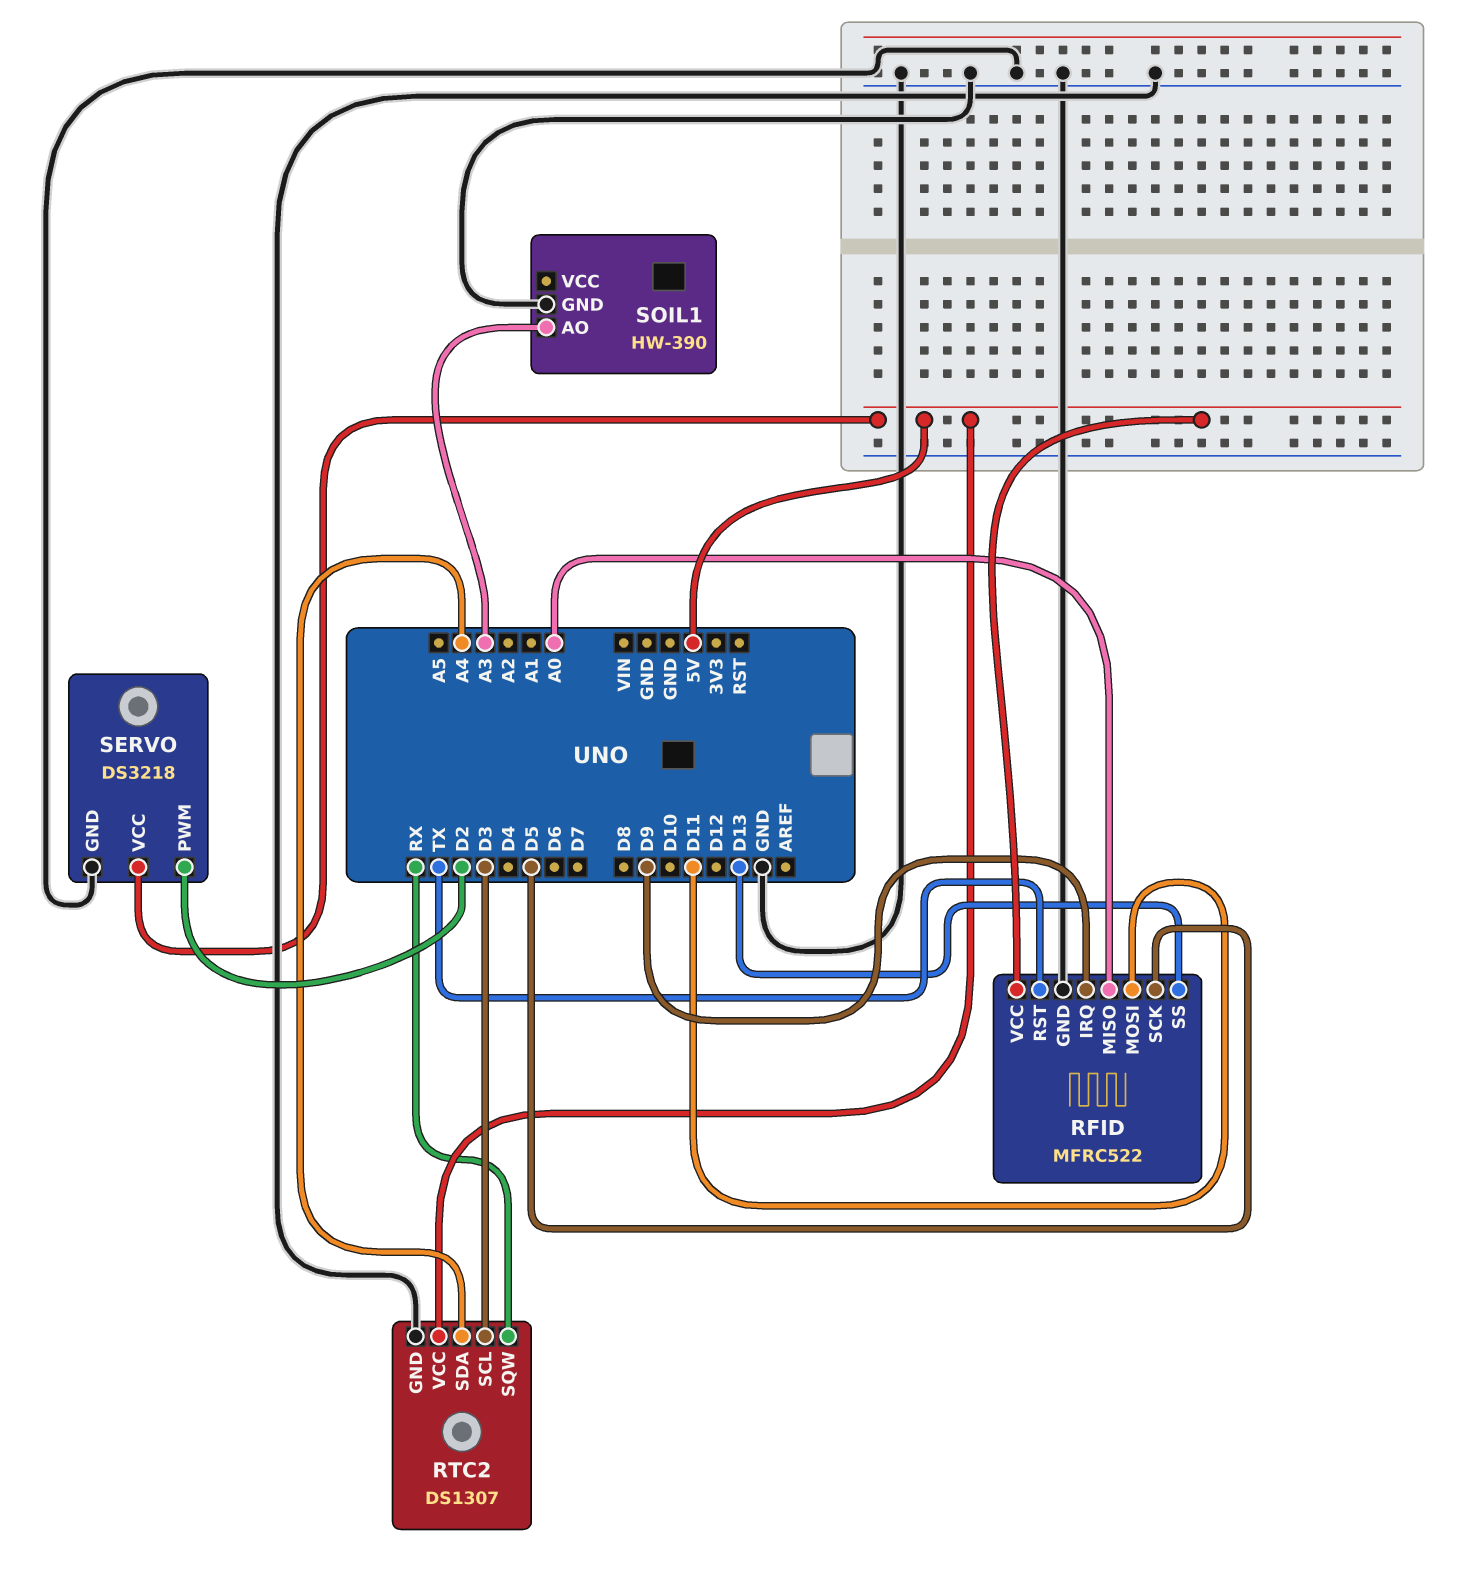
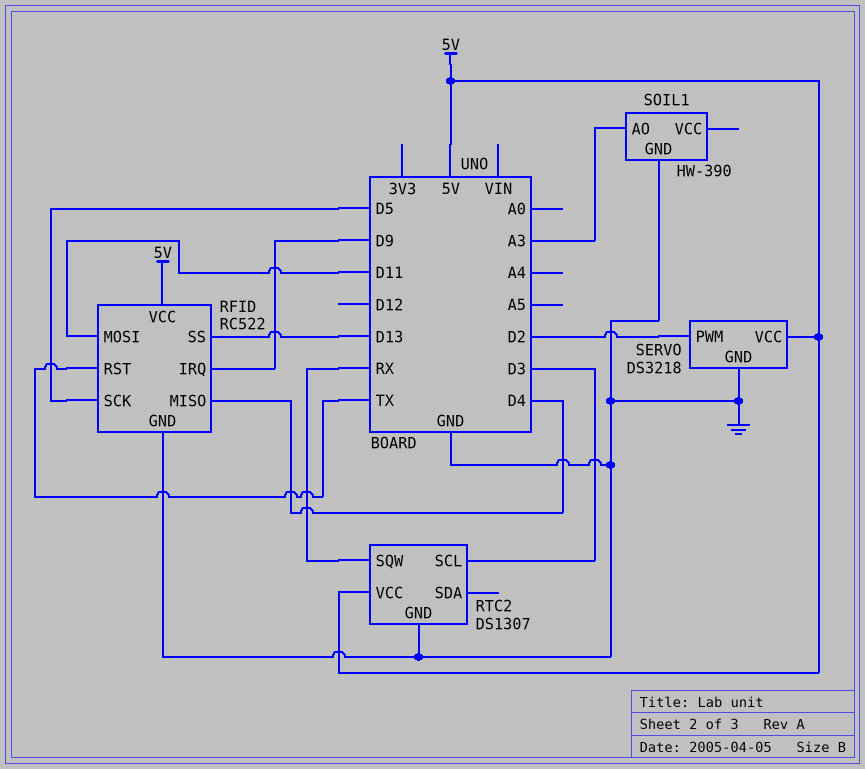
RFID: MFRC522 -> RC522
RFID pin MISO: A0 -> D4
RTC2 pin SDA: A4 -> none

